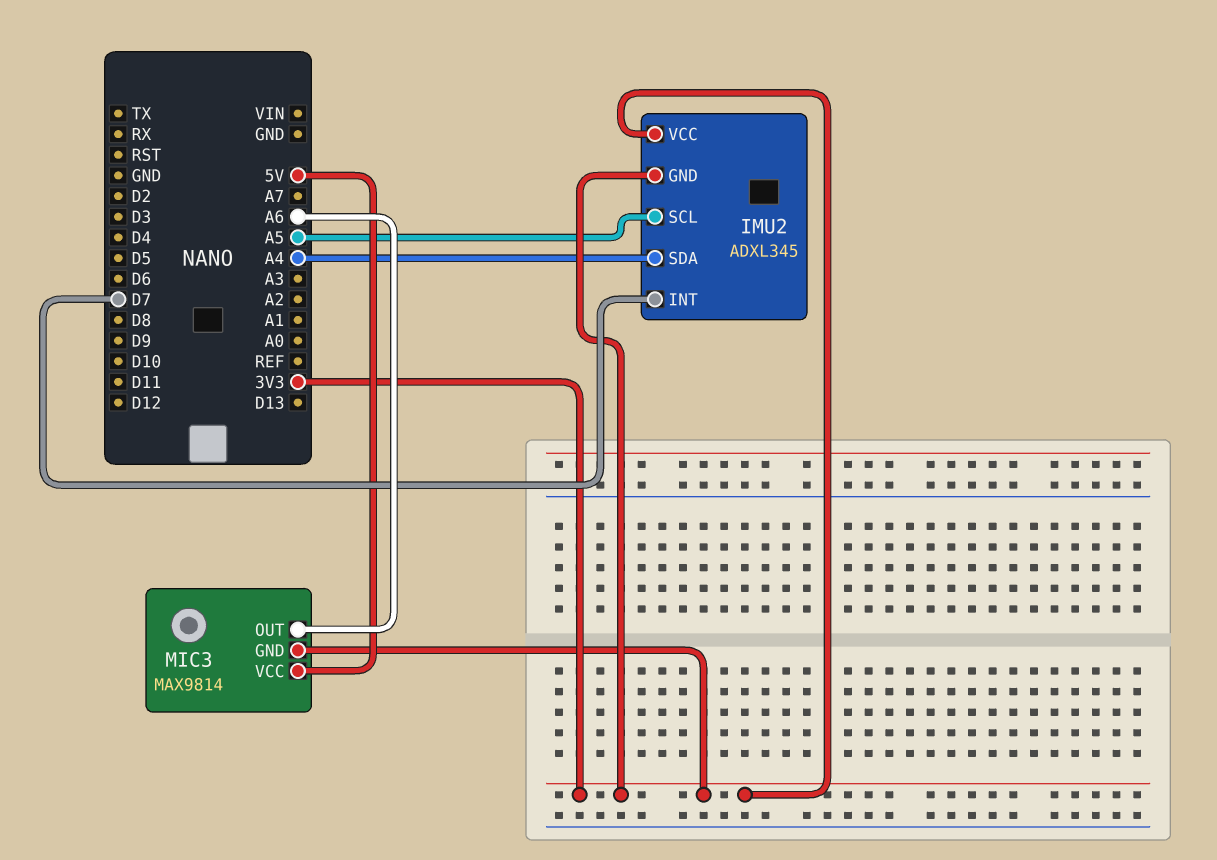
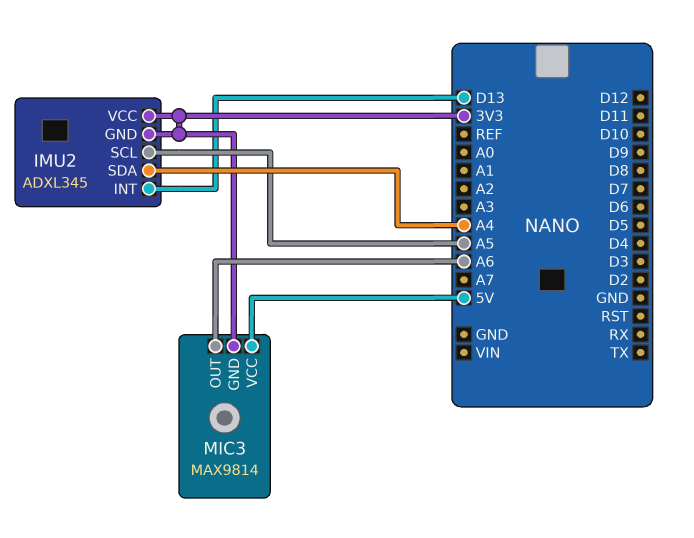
IMU2 pin INT: D7 -> D13

